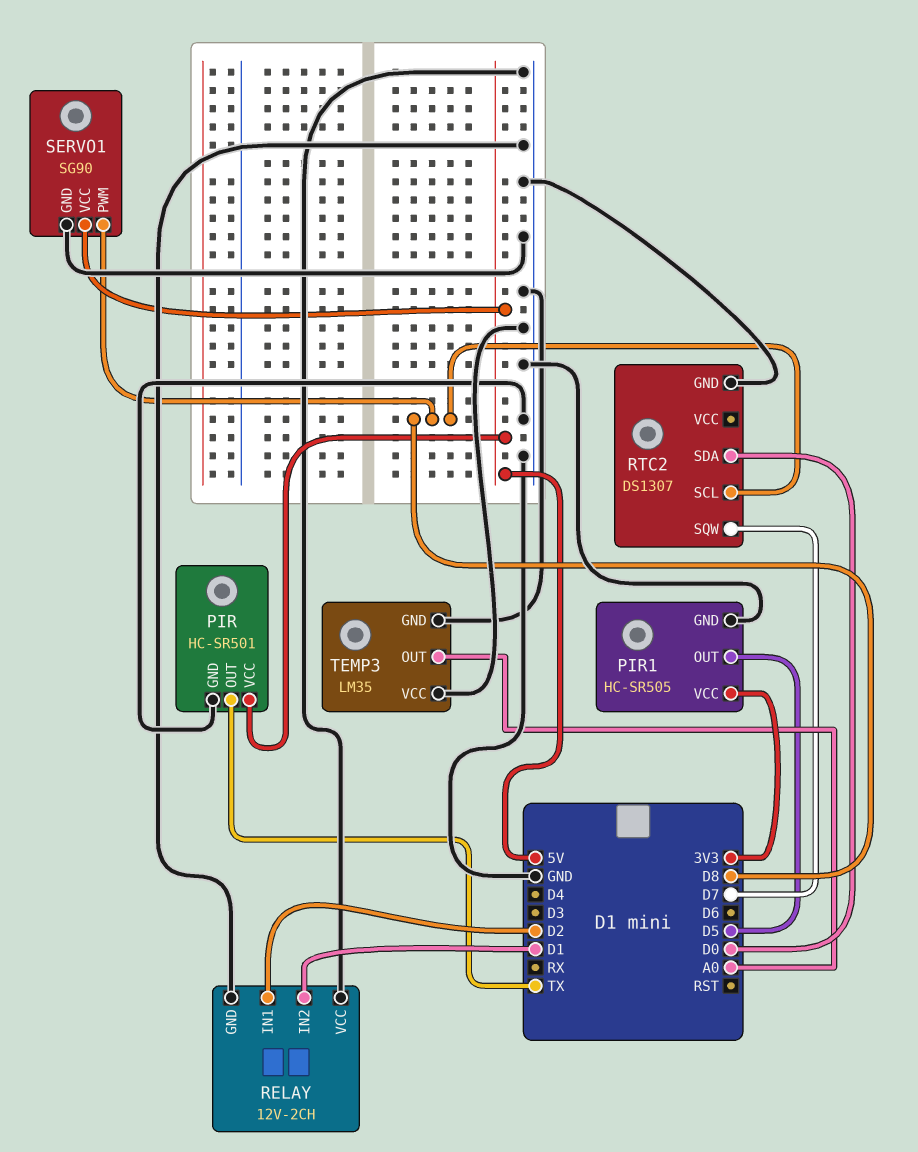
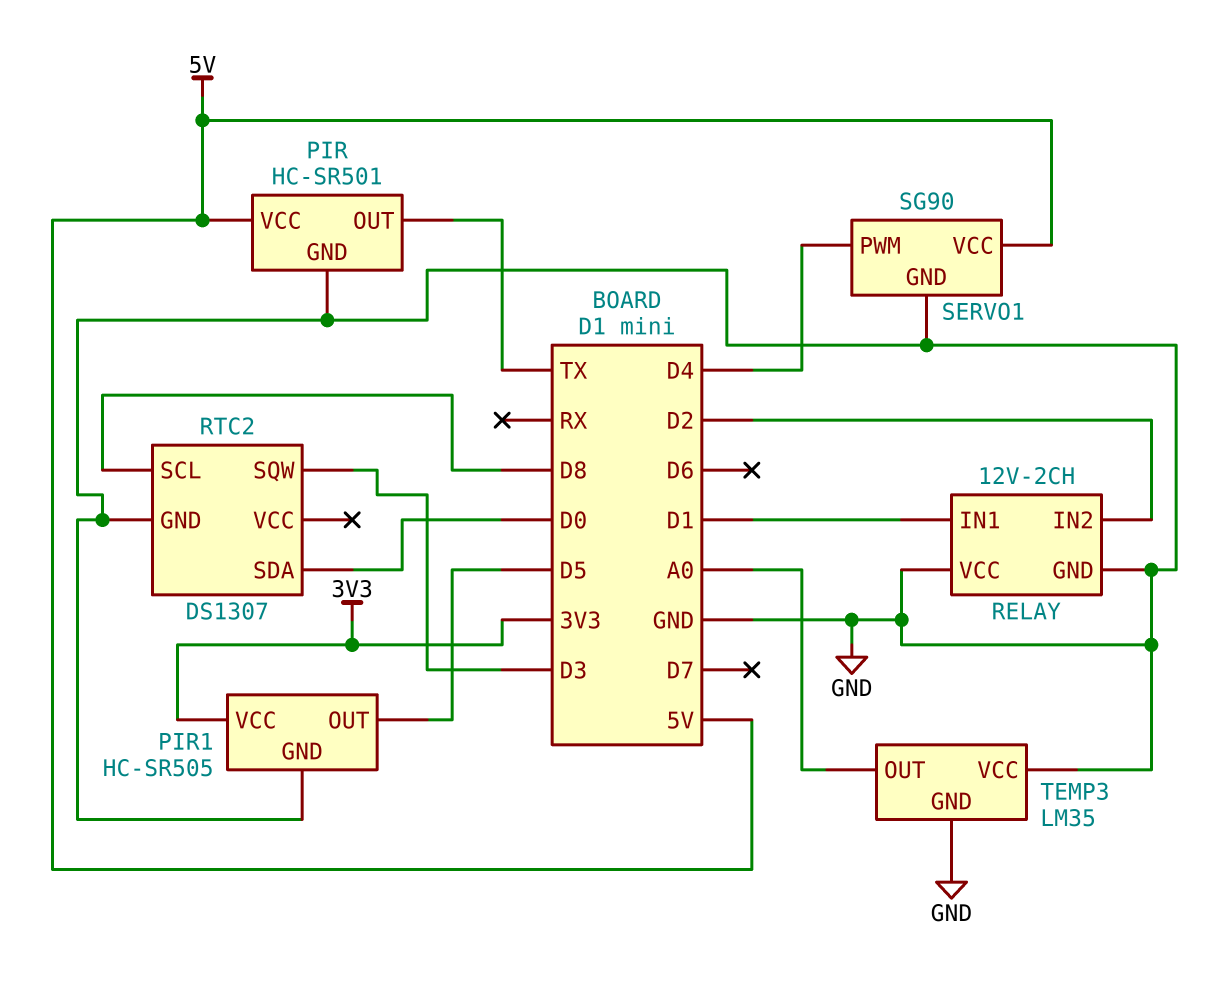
RELAY pin IN1: D2 -> D1
RELAY pin IN2: D1 -> D2
RTC2 pin SQW: D7 -> D3
SERVO1 pin PWM: D8 -> D4

